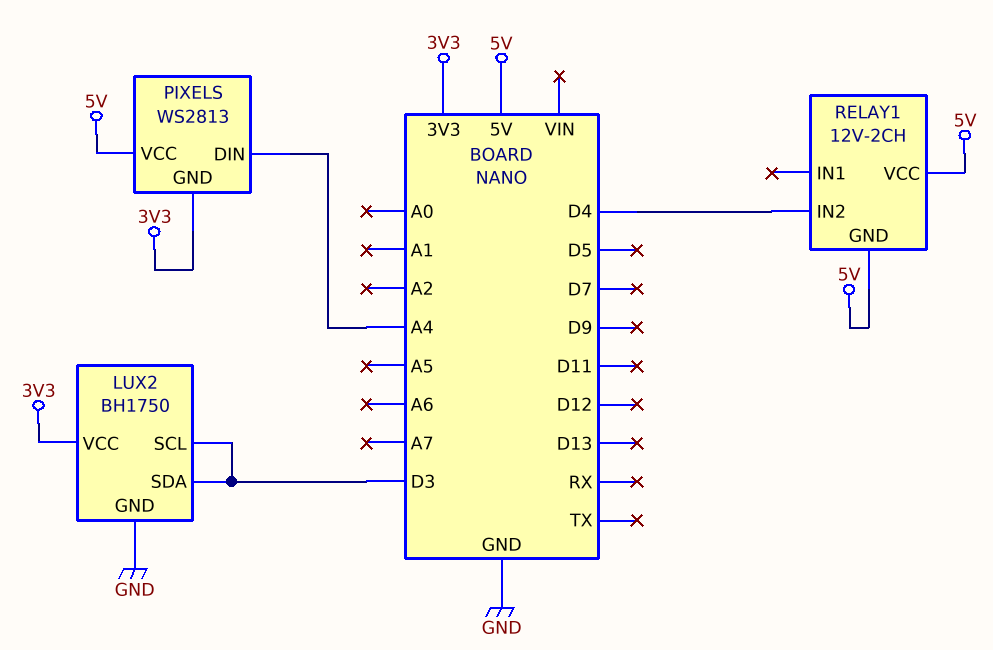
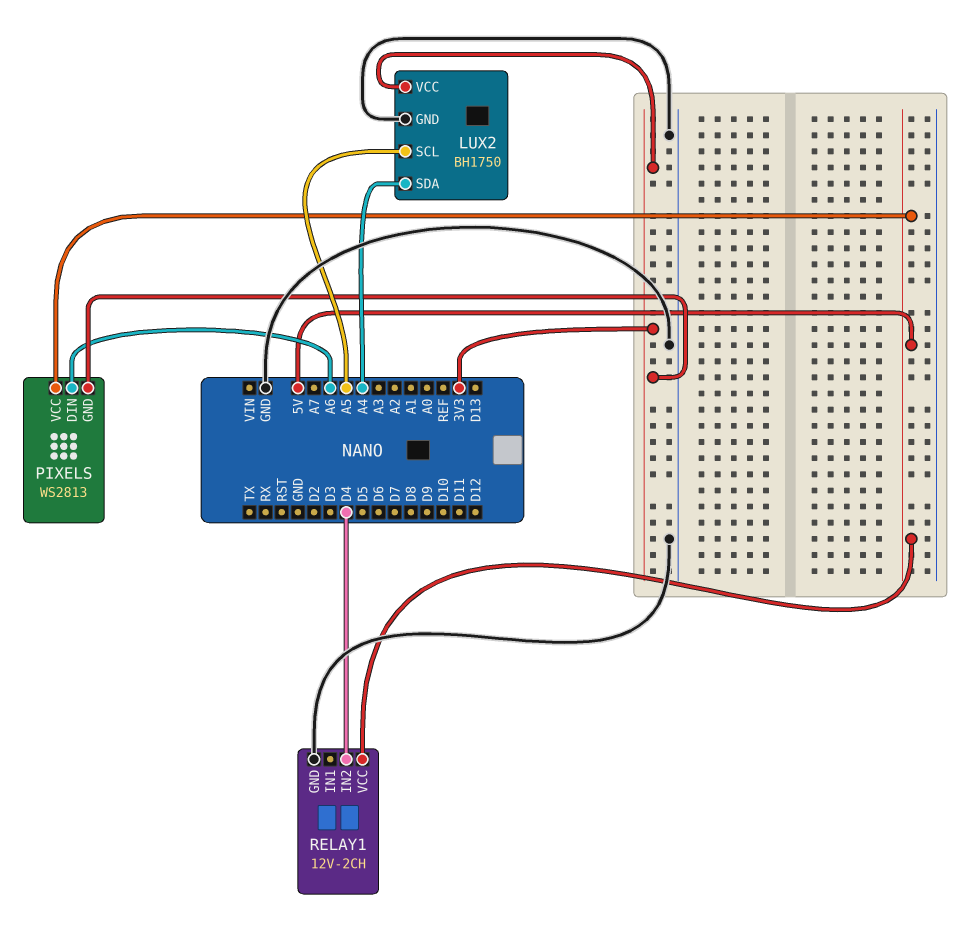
LUX2 pin SCL: D3 -> A5
LUX2 pin SDA: D3 -> A4
PIXELS pin DIN: A4 -> A6
RELAY1 pin GND: 5V -> GND

